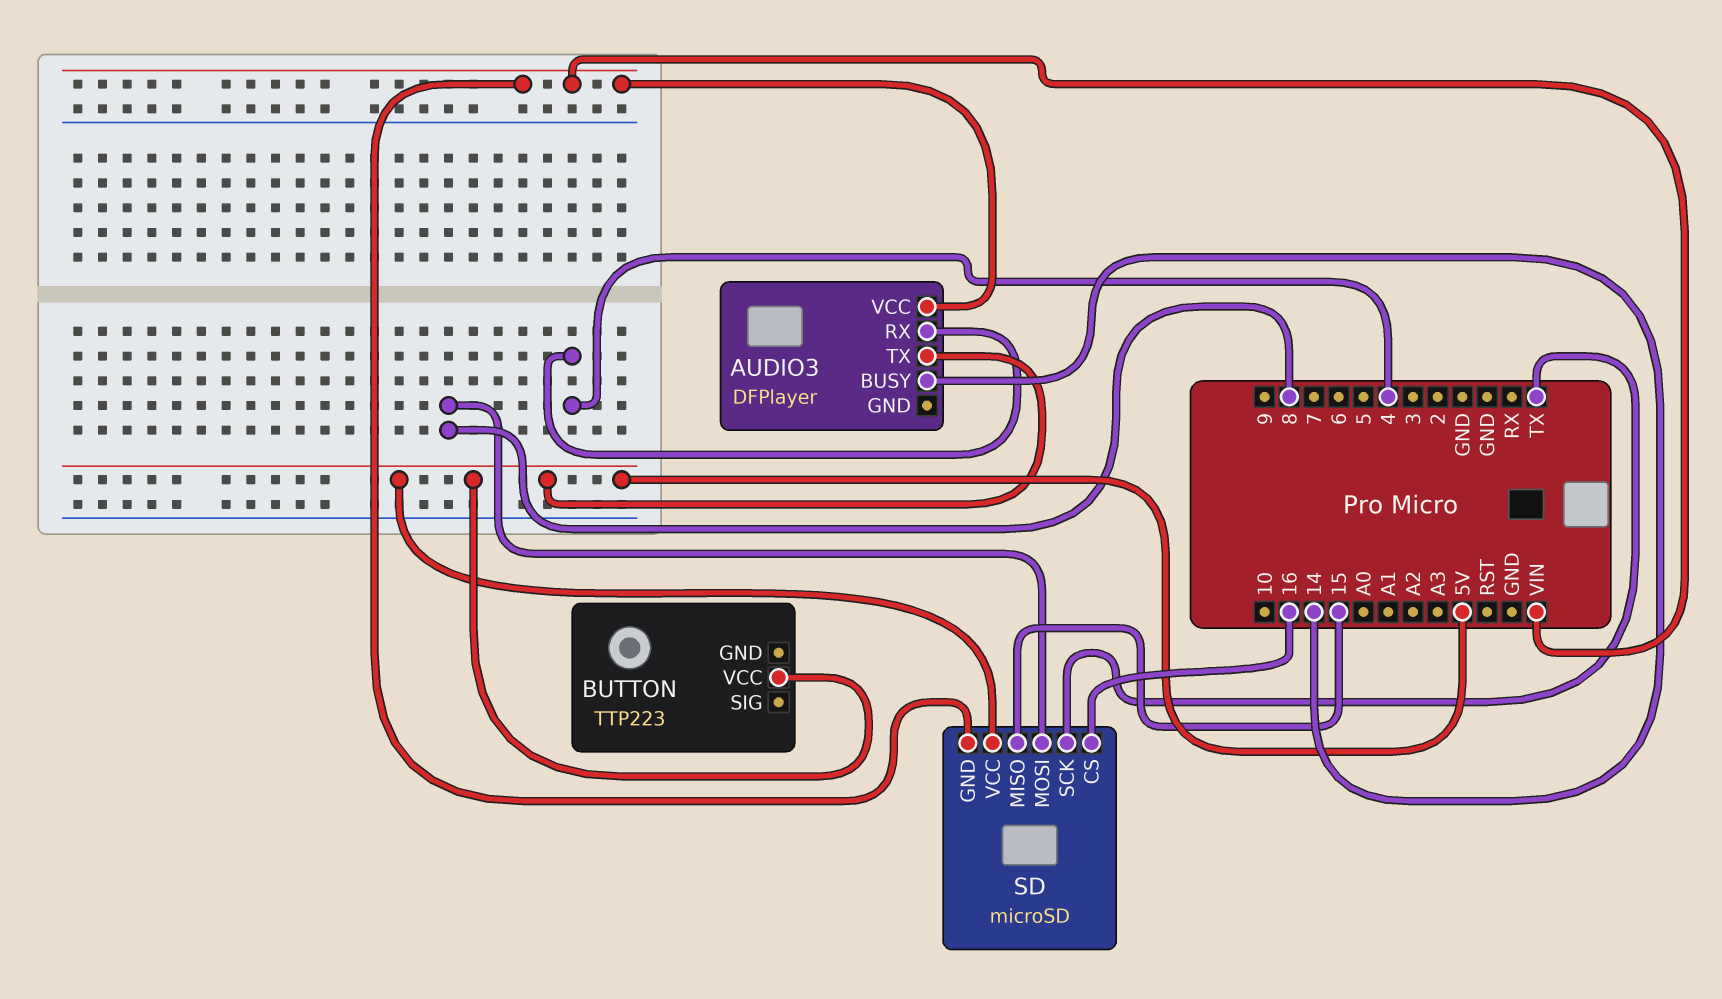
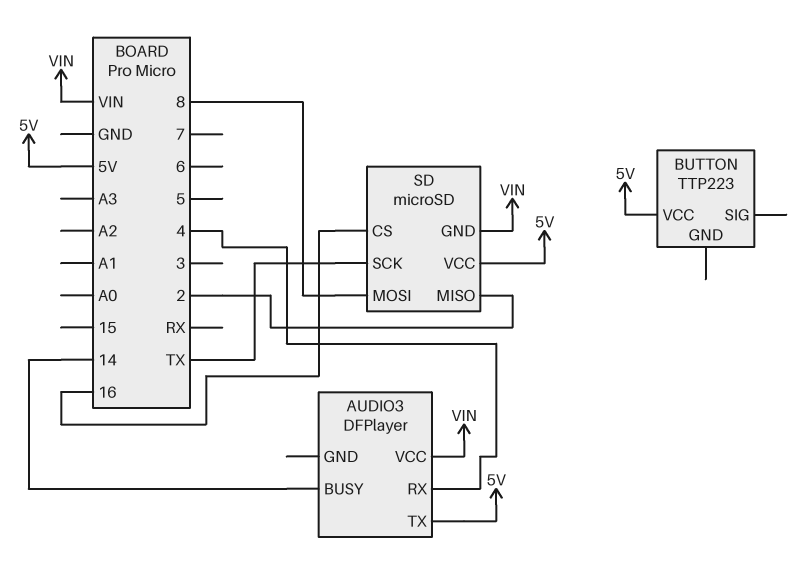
SD pin MISO: 15 -> 2

